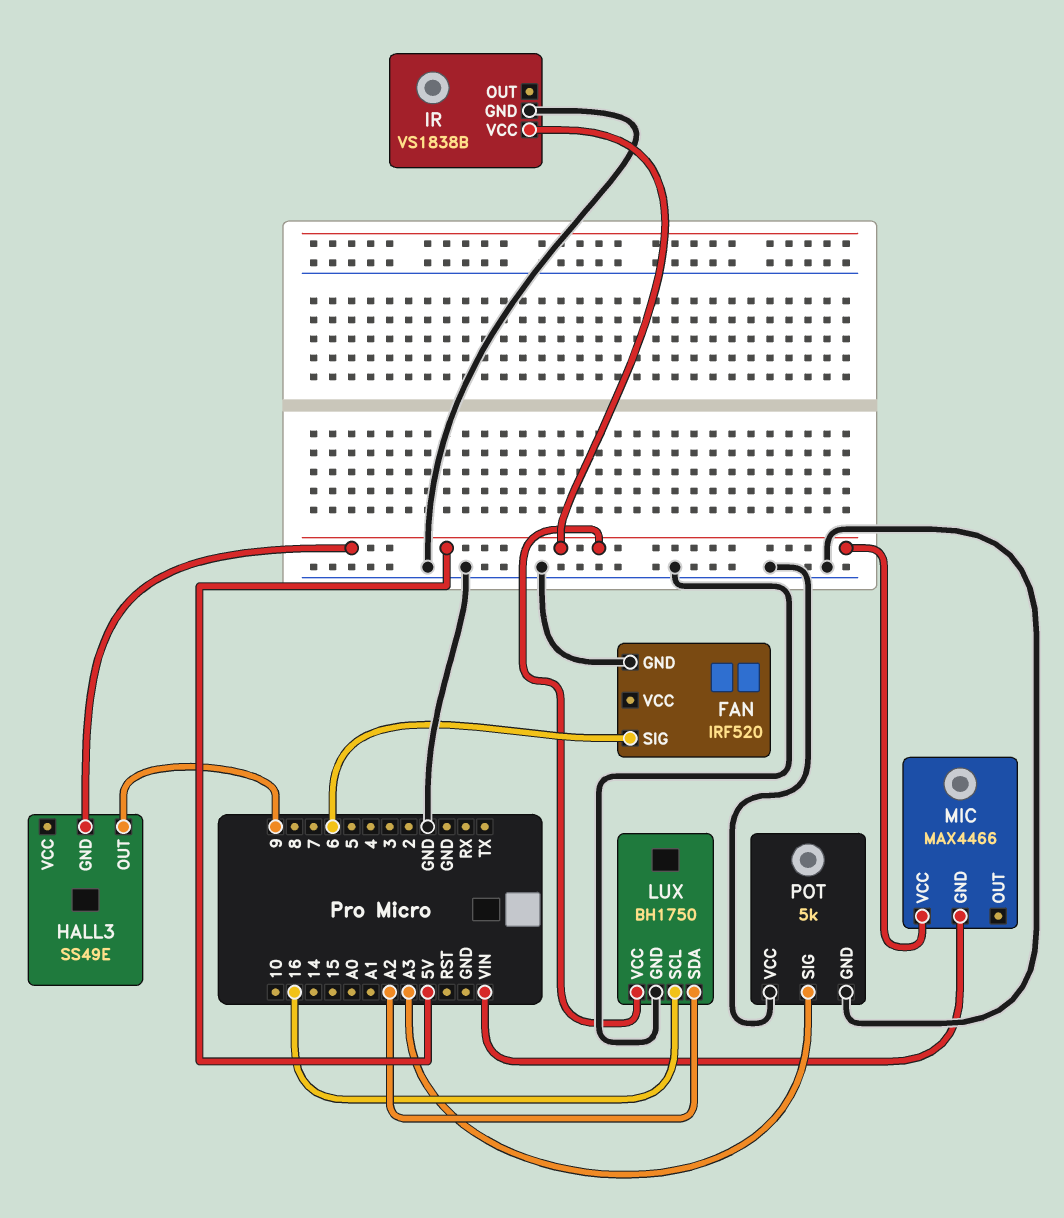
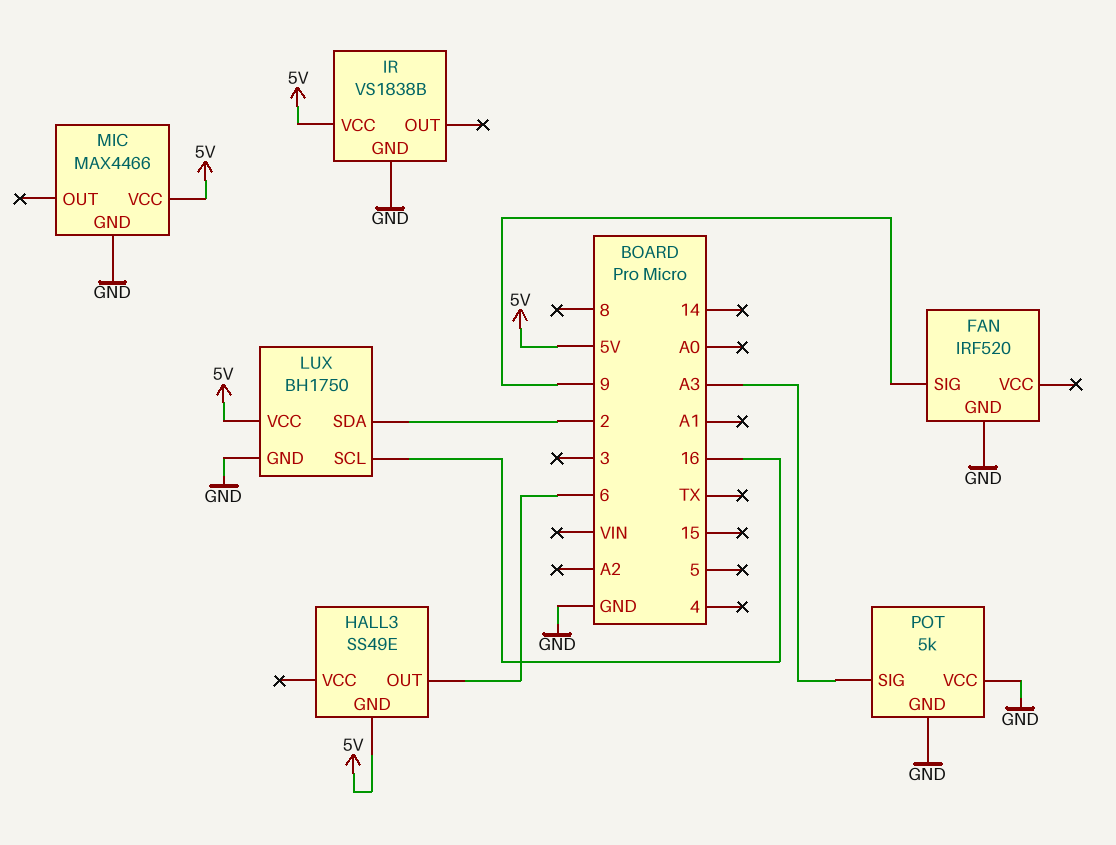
FAN pin SIG: 6 -> 9
HALL3 pin OUT: 9 -> 6
LUX pin SDA: A2 -> 2
MIC pin GND: VIN -> GND

